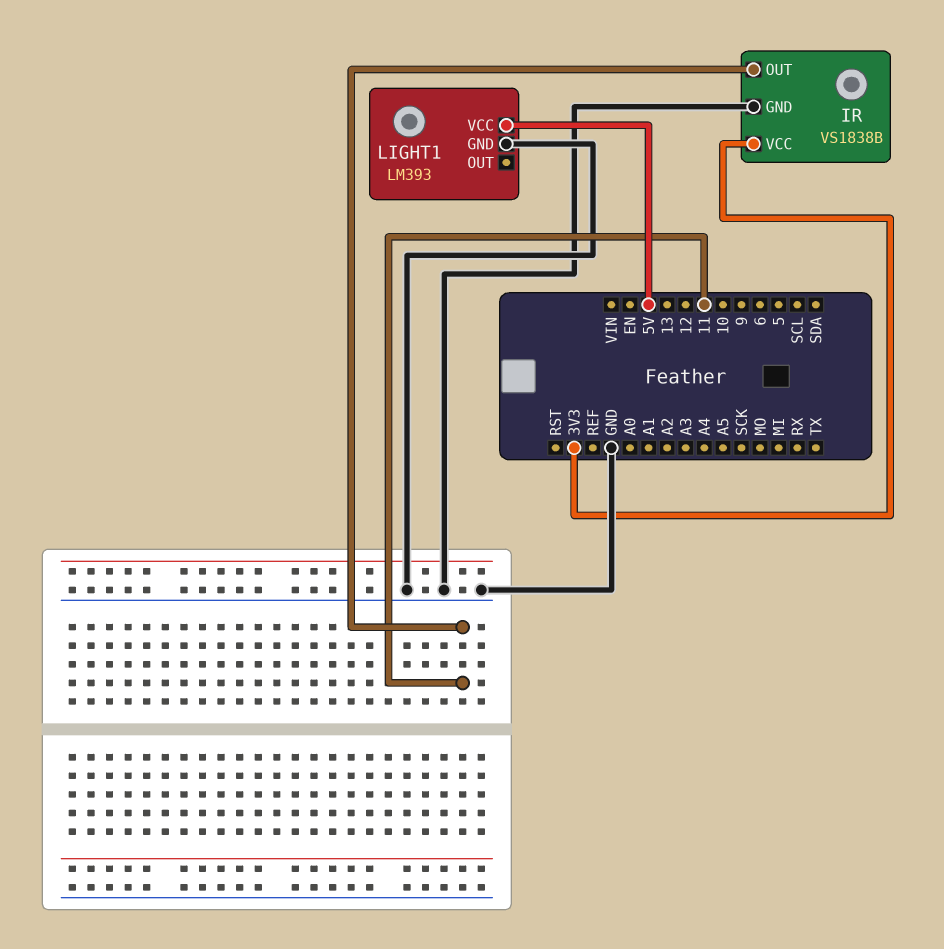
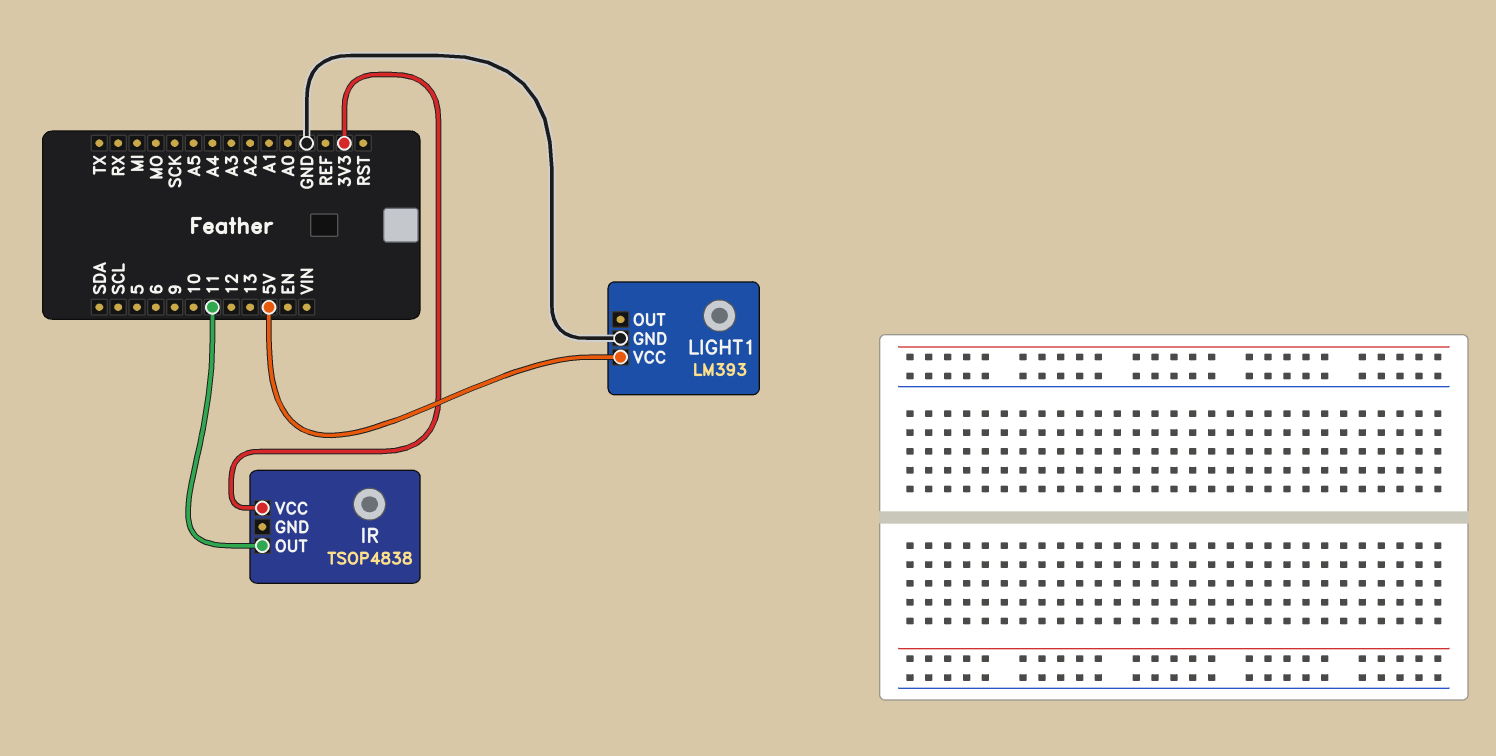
IR: VS1838B -> TSOP4838
IR pin GND: GND -> none

